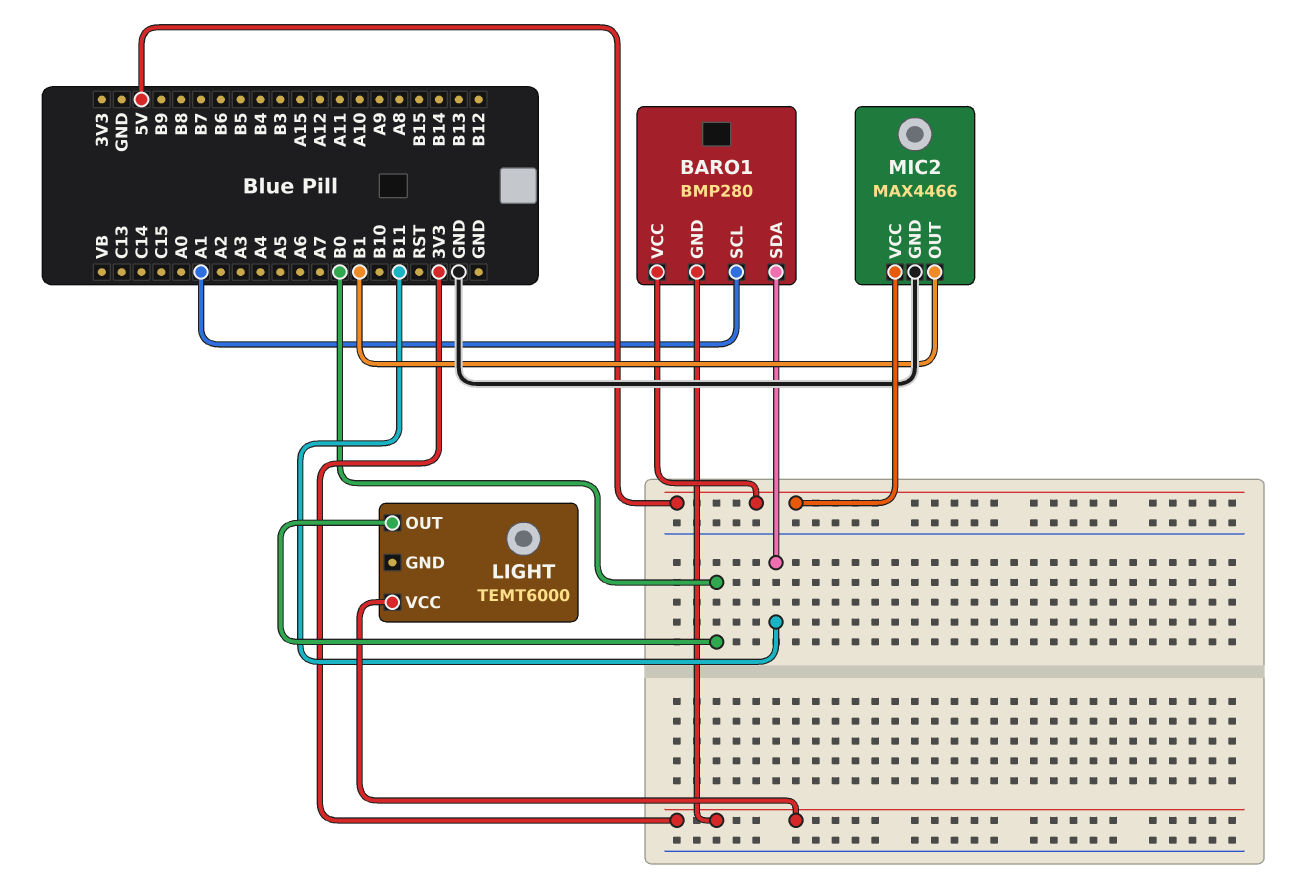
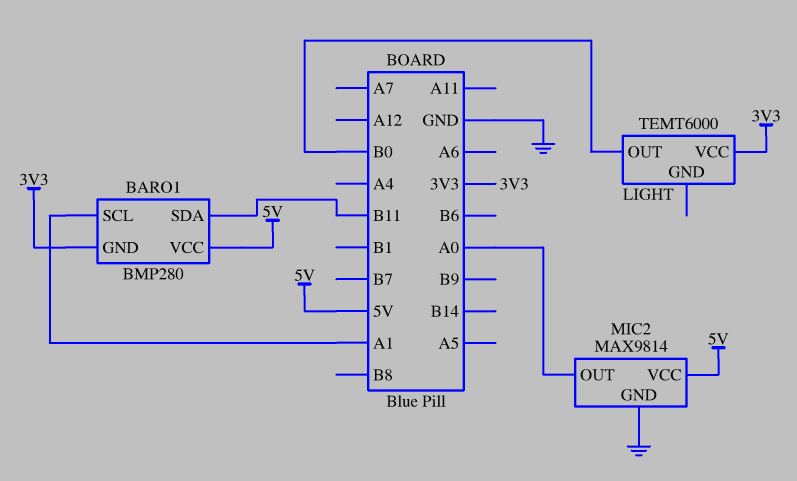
MIC2: MAX4466 -> MAX9814
MIC2 pin OUT: B1 -> A0

